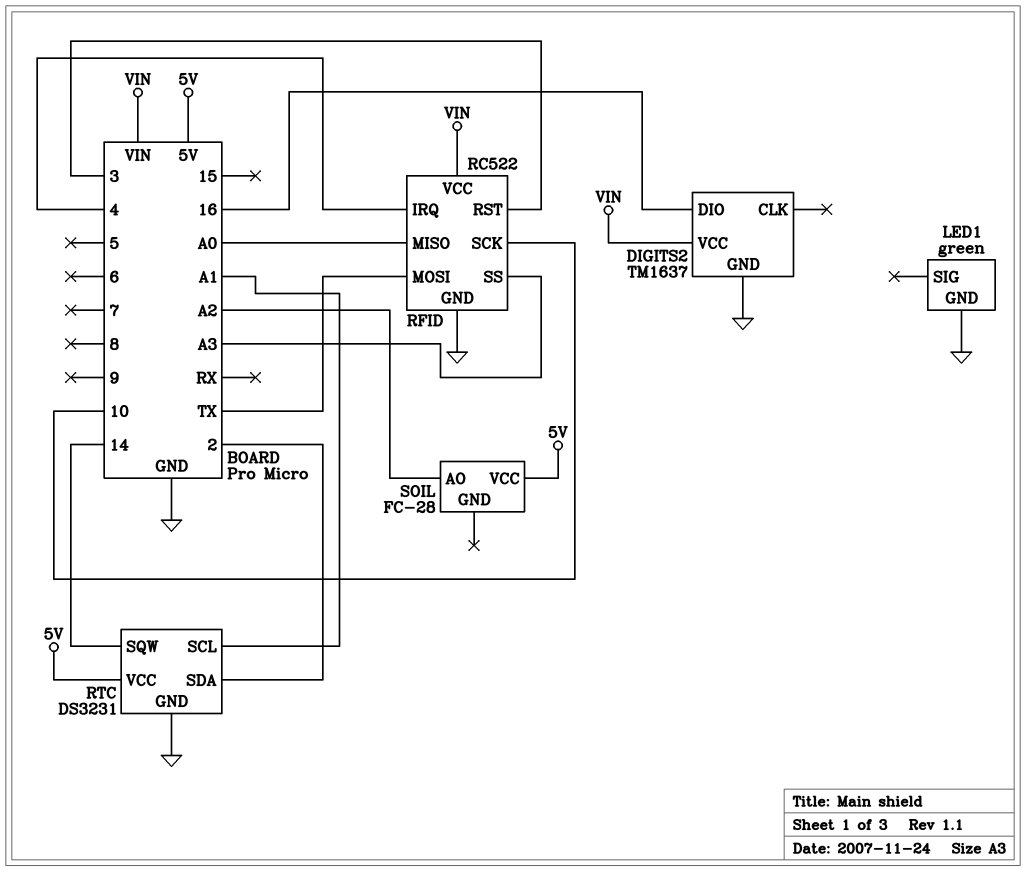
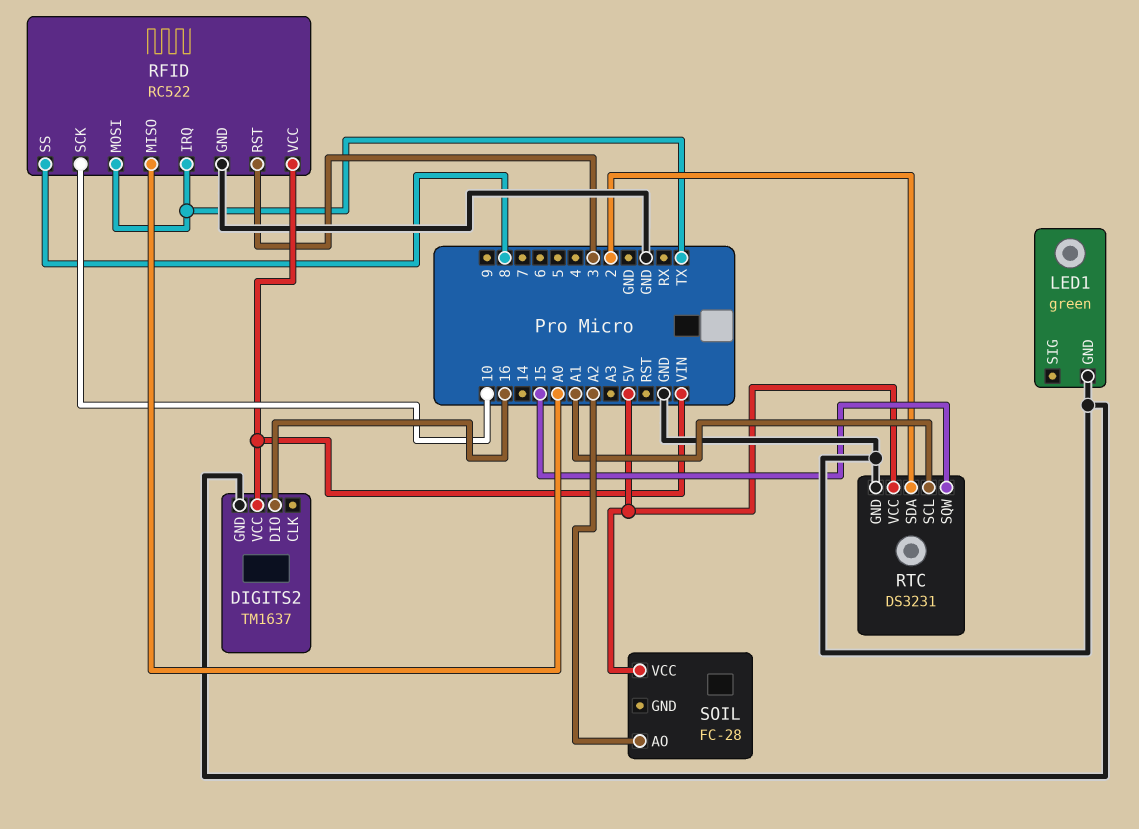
RFID pin IRQ: 4 -> TX
RFID pin SS: A3 -> 8
RTC pin SQW: 14 -> 15

